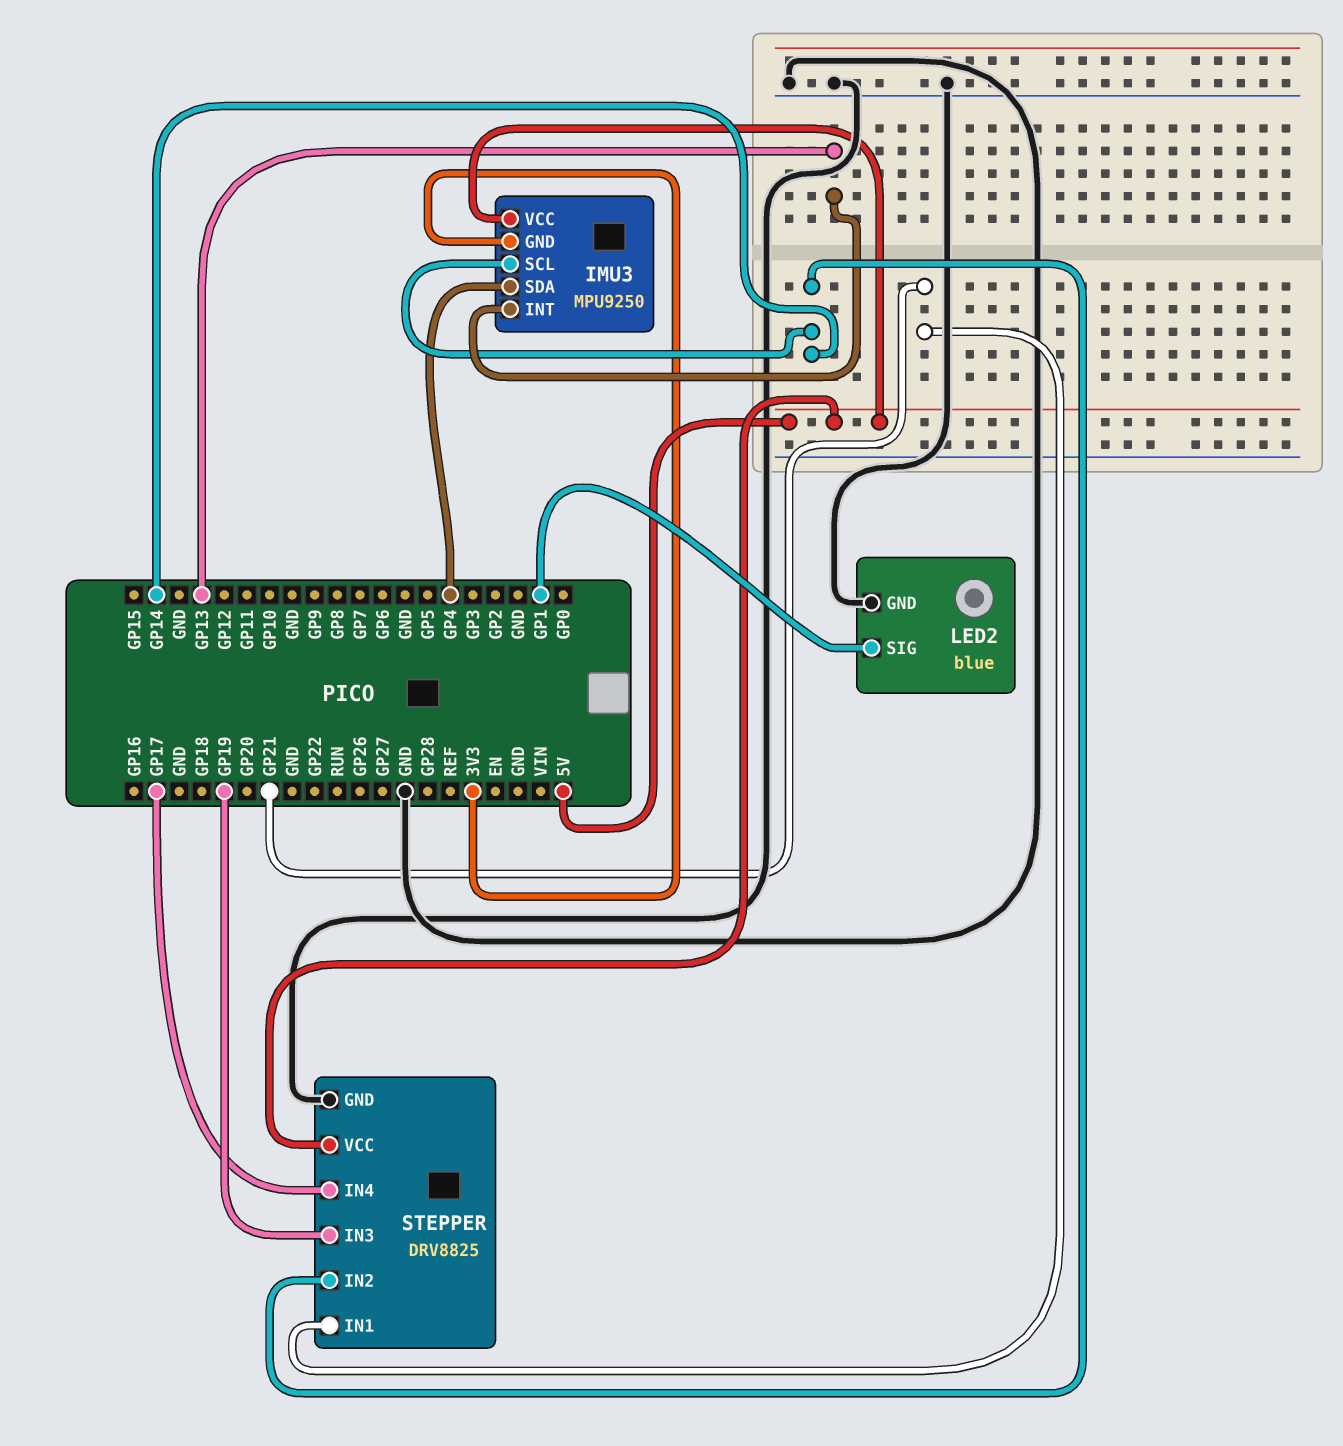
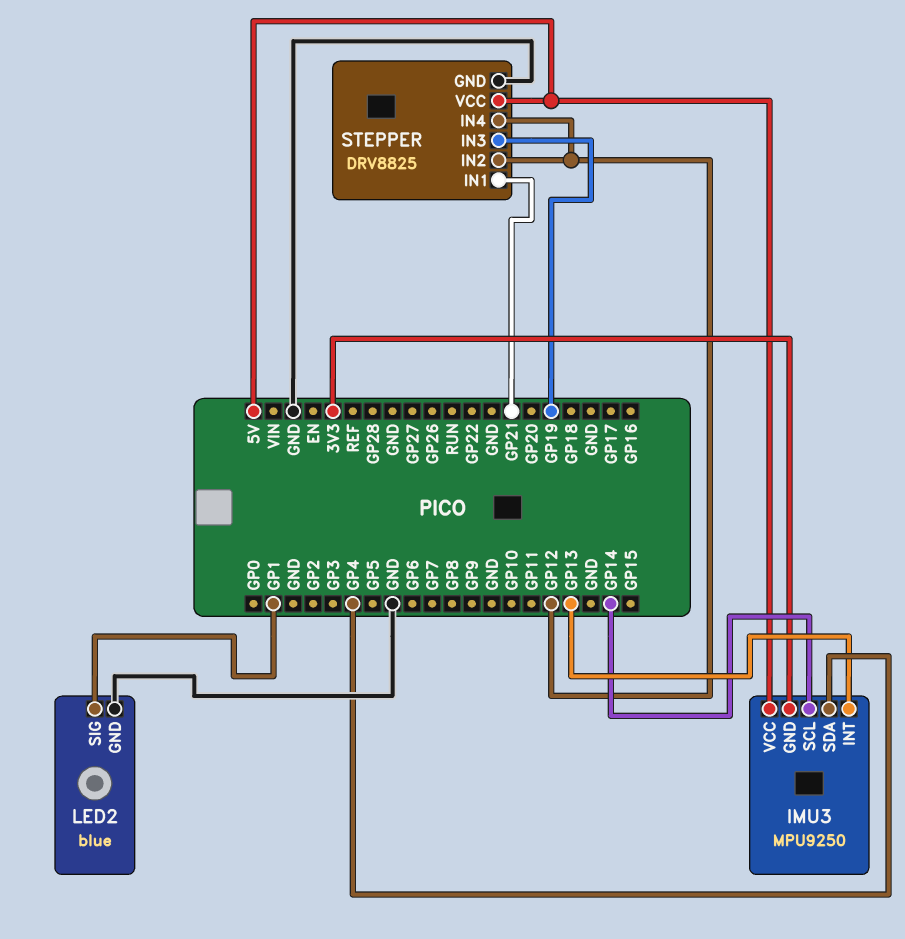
STEPPER pin IN2: GP14 -> GP12
STEPPER pin IN4: GP17 -> GP12

